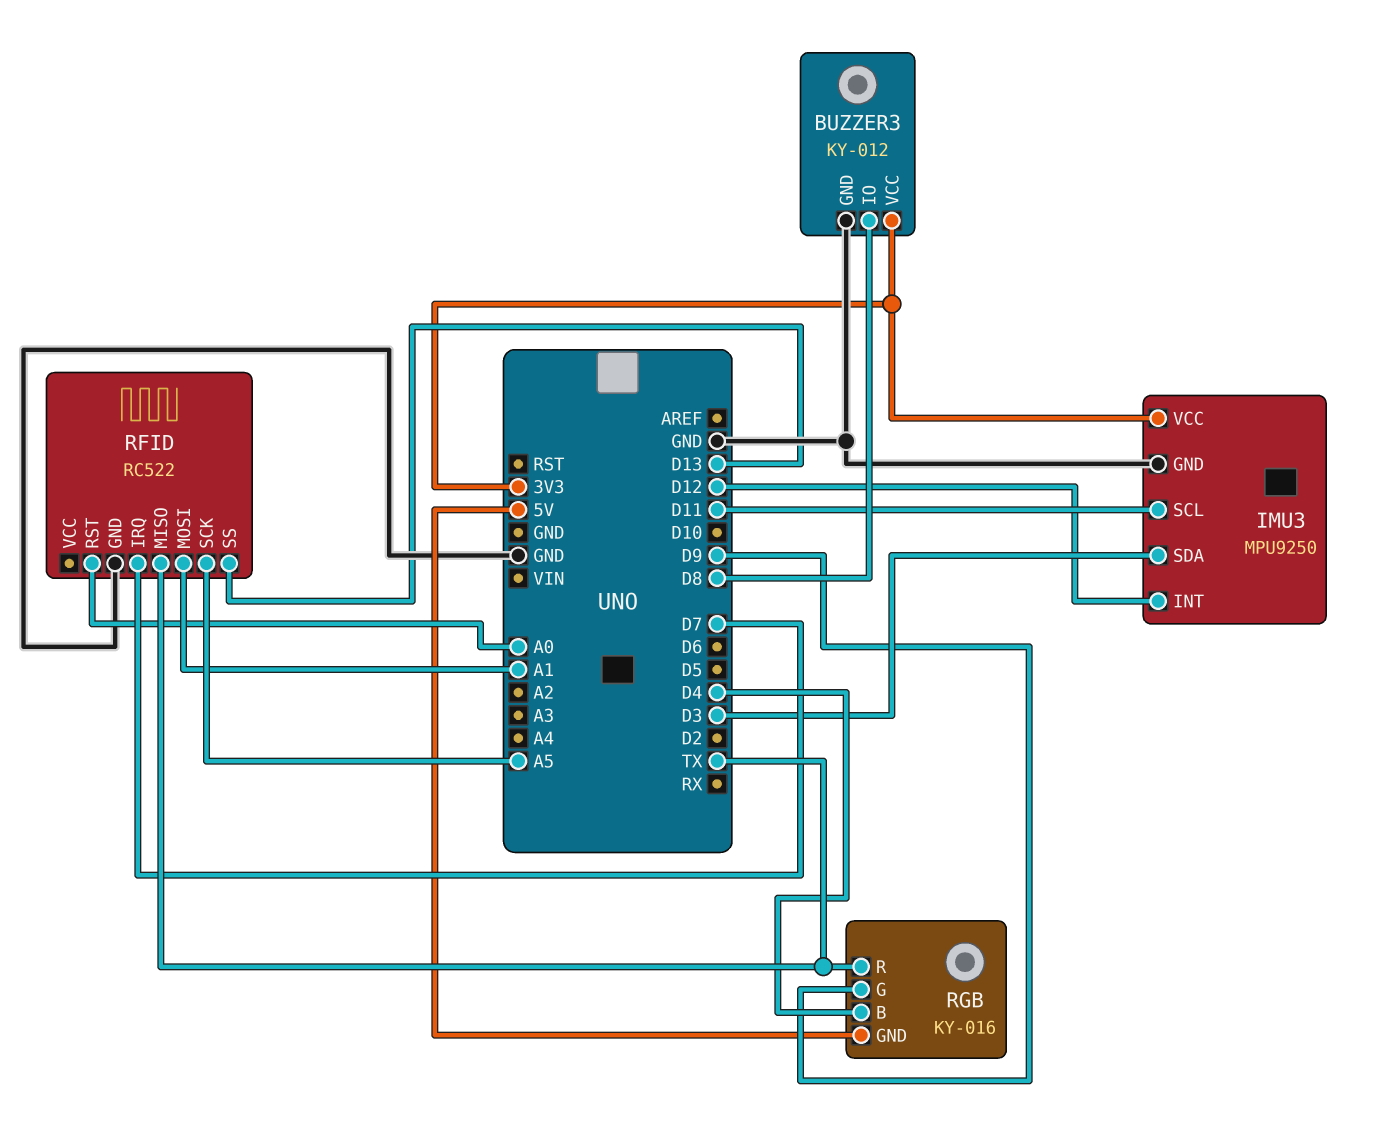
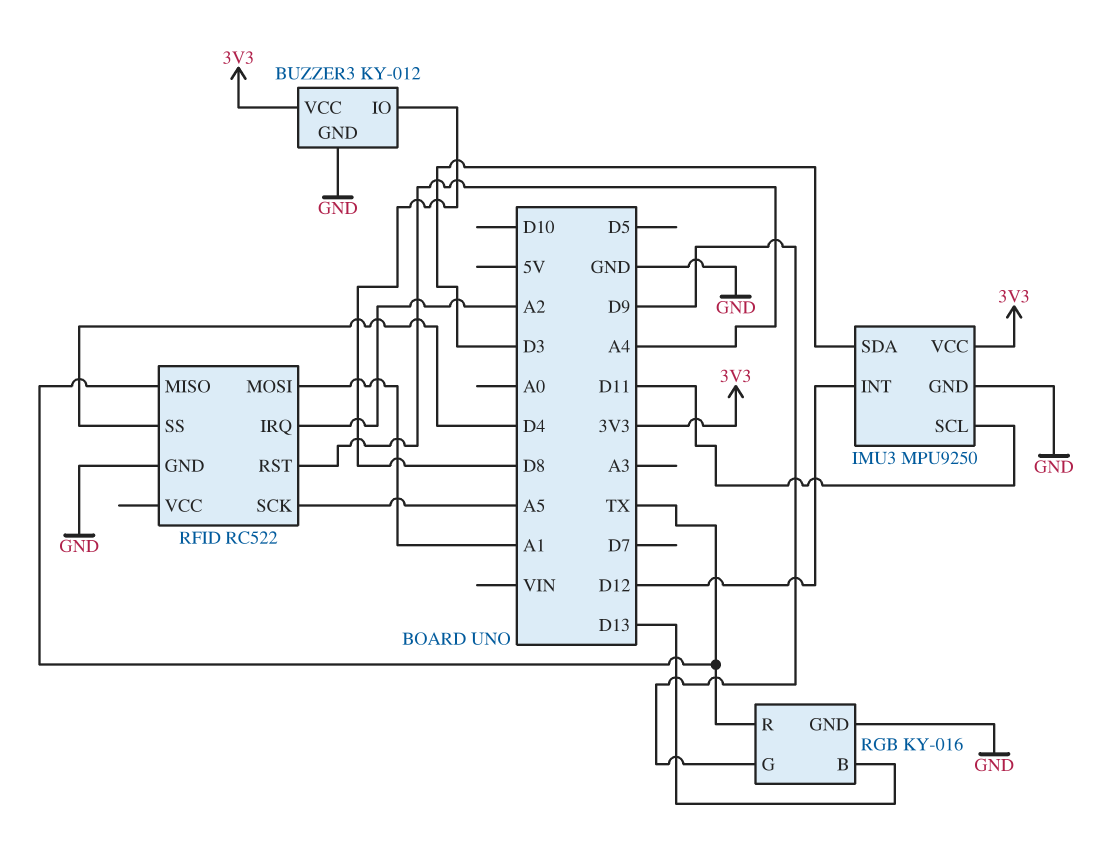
RFID pin IRQ: D7 -> A2
RFID pin RST: A0 -> A4
RFID pin SS: D13 -> D4
RGB pin B: D4 -> D13
RGB pin GND: 5V -> GND

